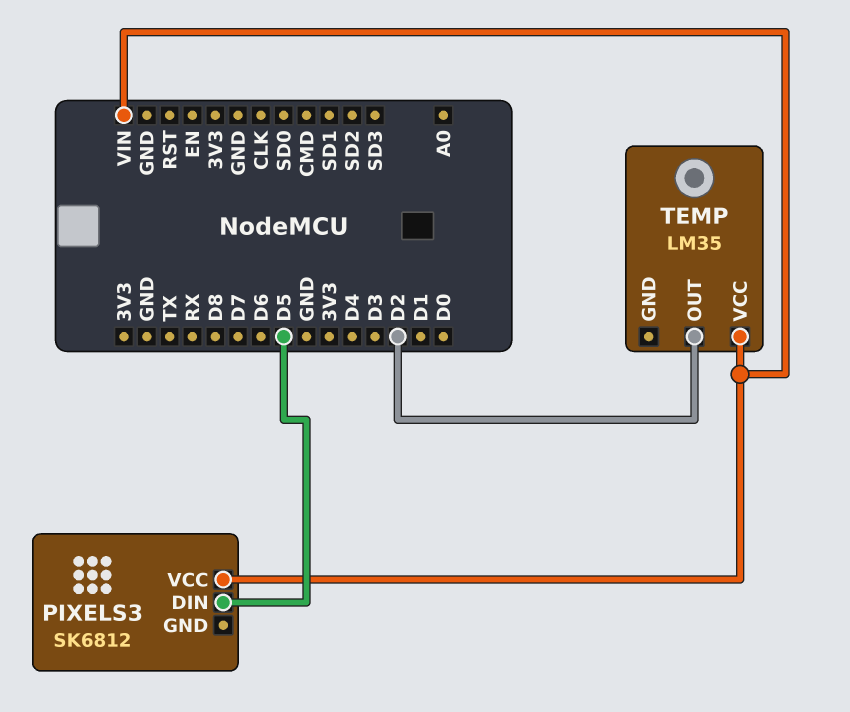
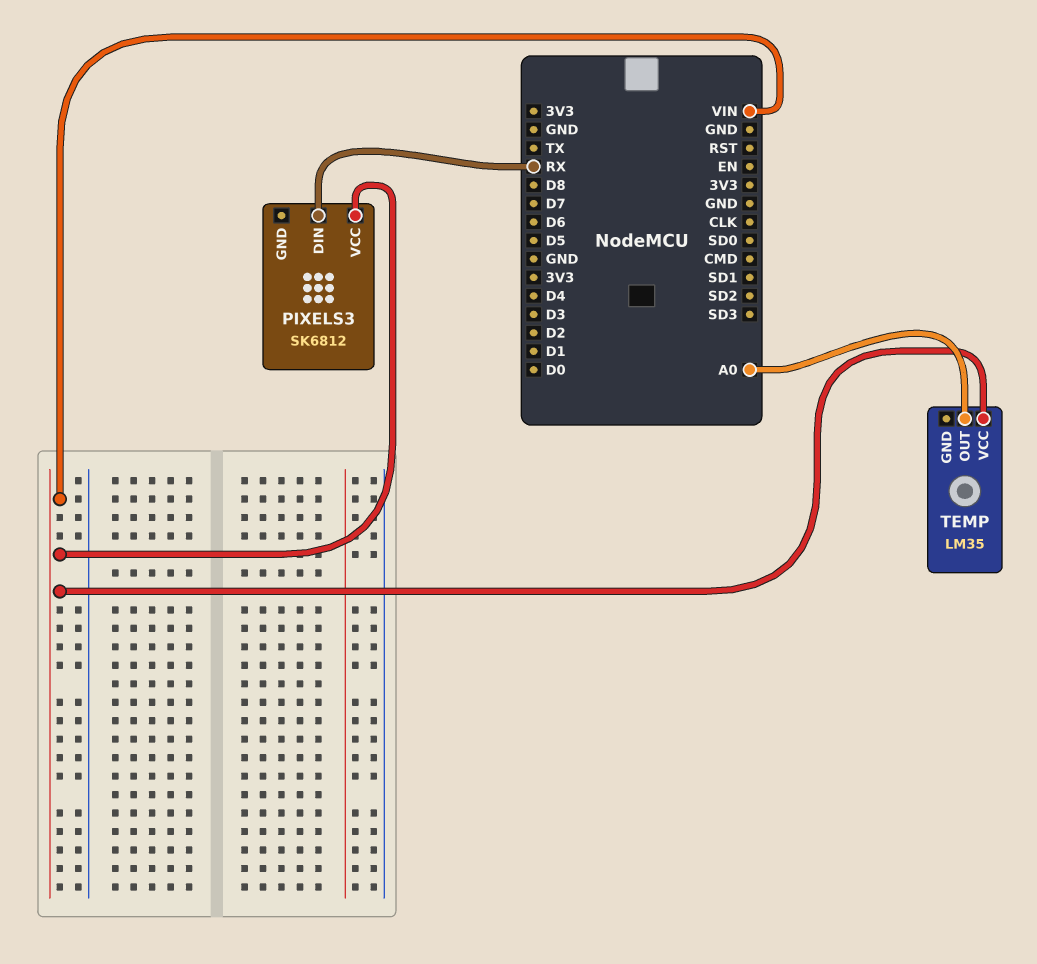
PIXELS3 pin DIN: D5 -> RX
TEMP pin OUT: D2 -> A0

